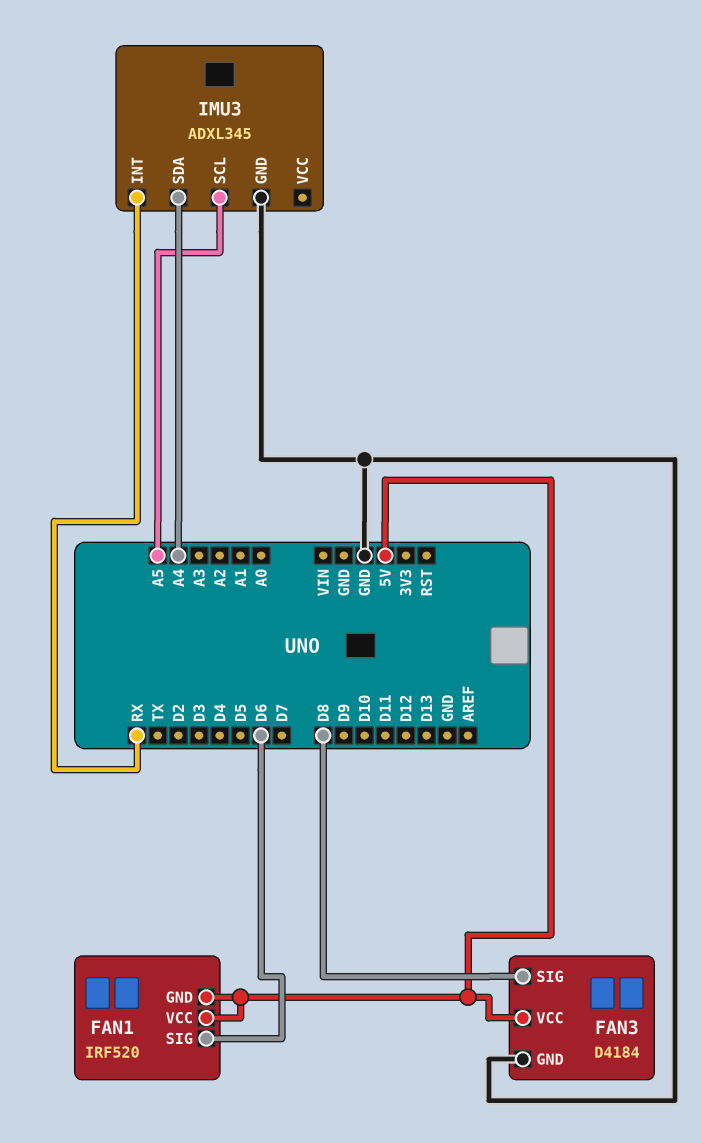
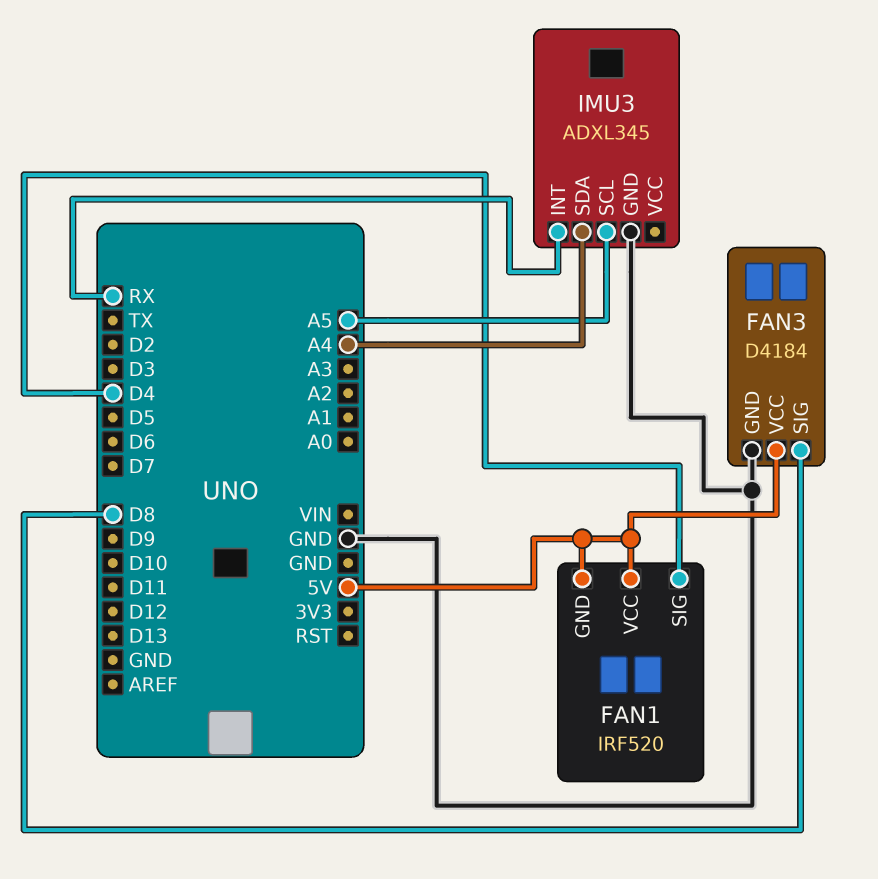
FAN1 pin SIG: D6 -> D4

